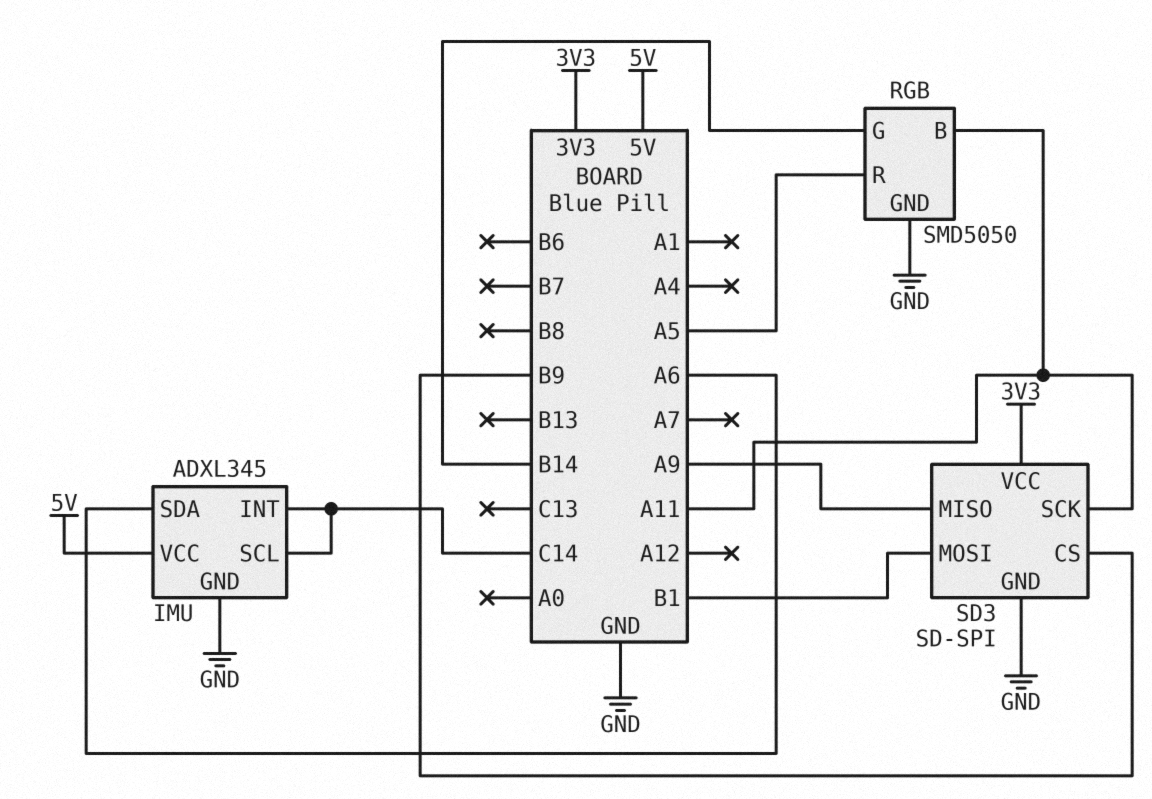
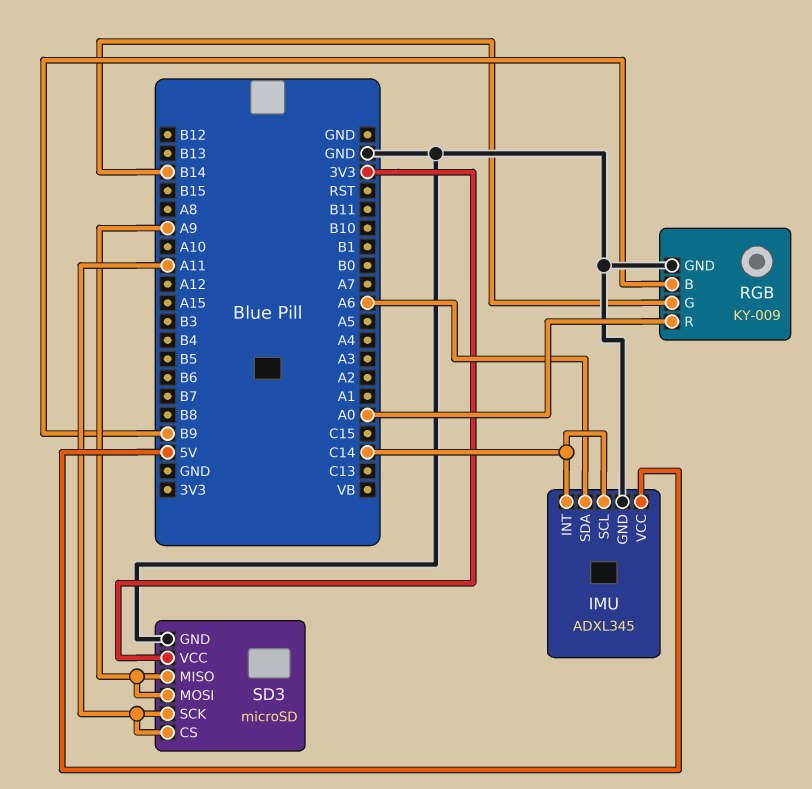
RGB: SMD5050 -> KY-009
RGB pin B: A11 -> B9
RGB pin R: A5 -> A0
SD3: SD-SPI -> microSD
SD3 pin CS: B9 -> A11
SD3 pin MOSI: B1 -> A9

